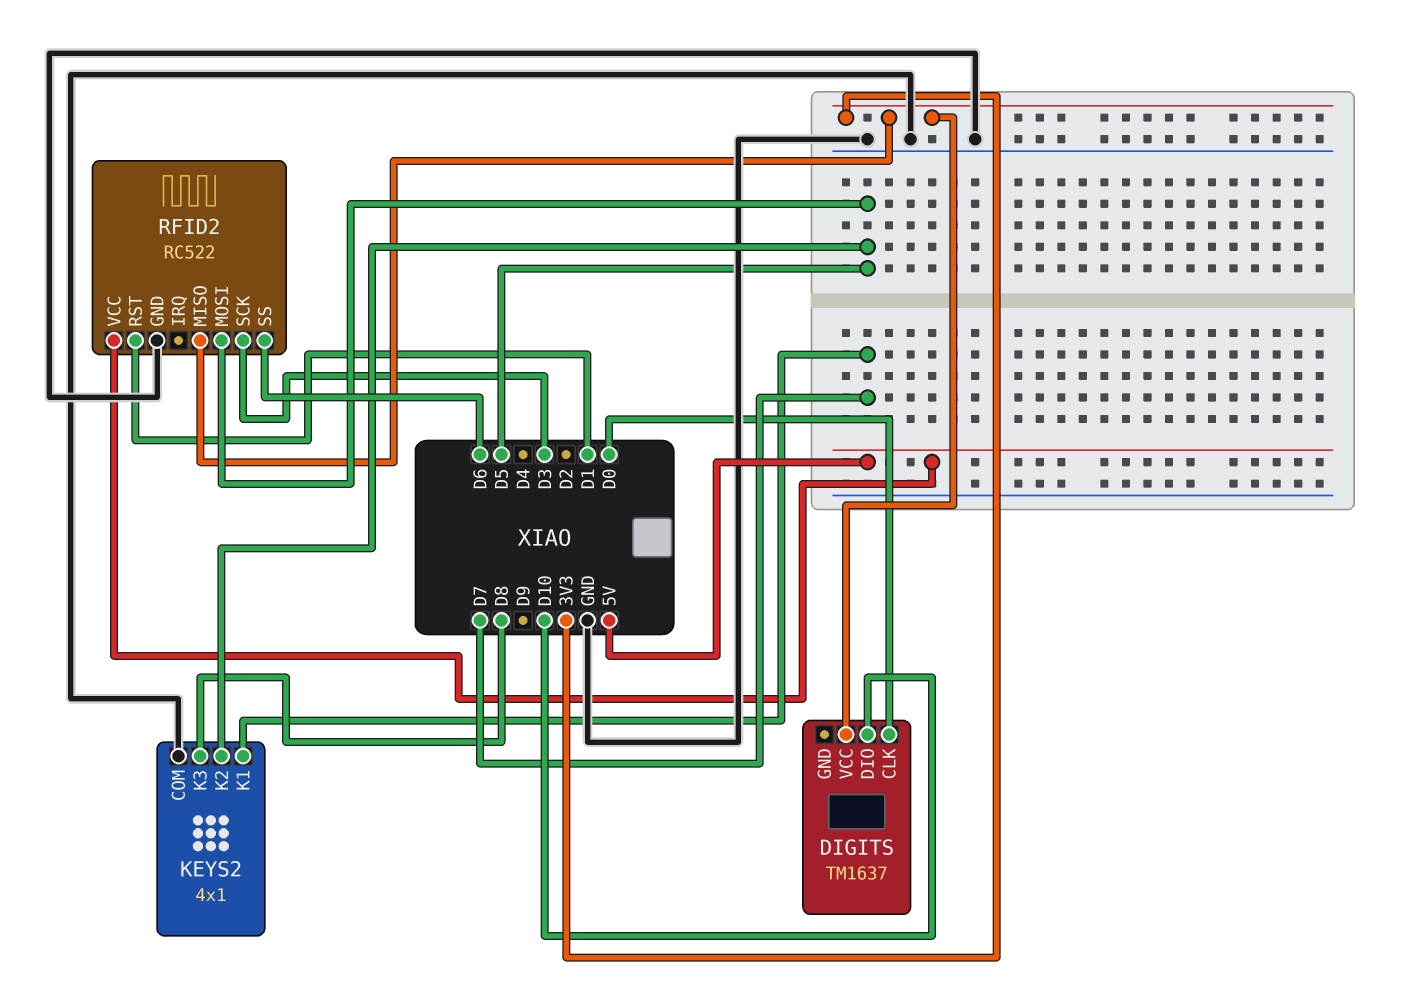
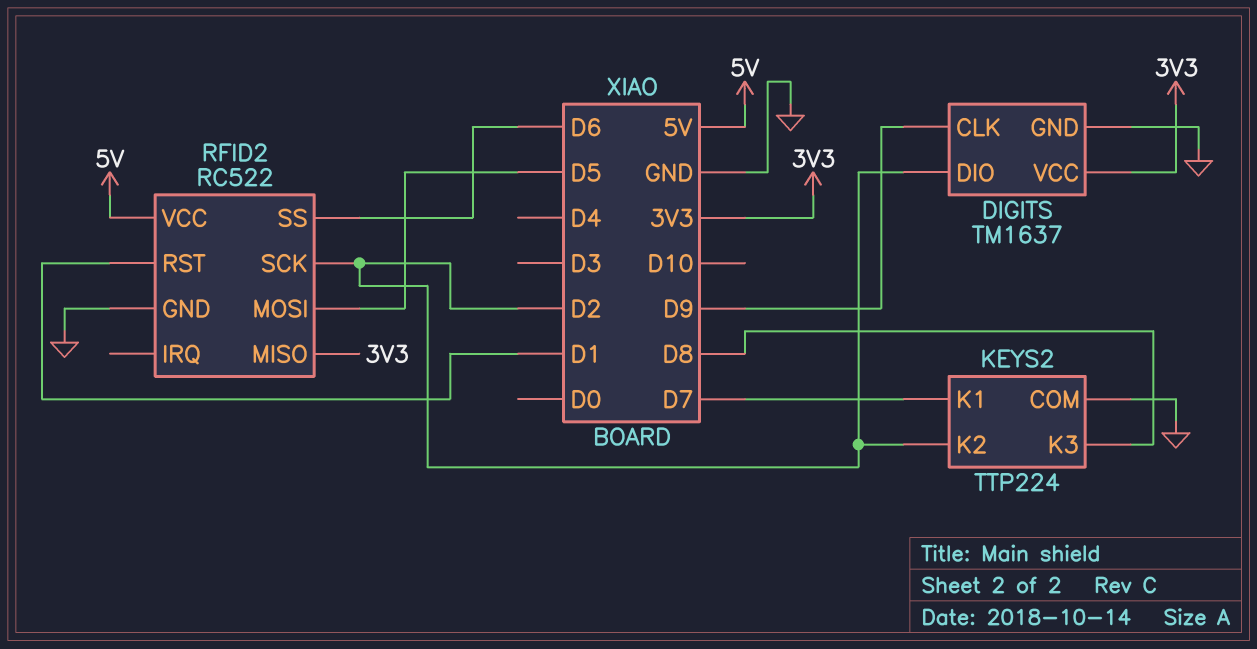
DIGITS pin CLK: D0 -> D9
DIGITS pin DIO: D10 -> D2
DIGITS pin GND: none -> GND
KEYS2: 4x1 -> TTP224
KEYS2 pin K2: D5 -> D2
RFID2 pin SCK: D3 -> D2

